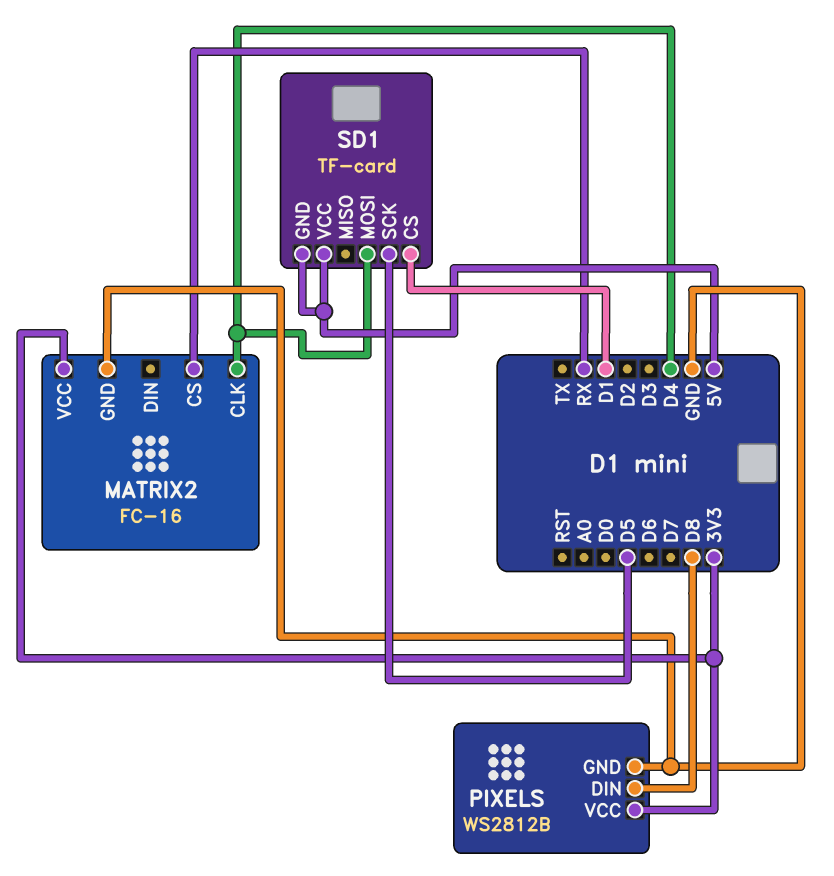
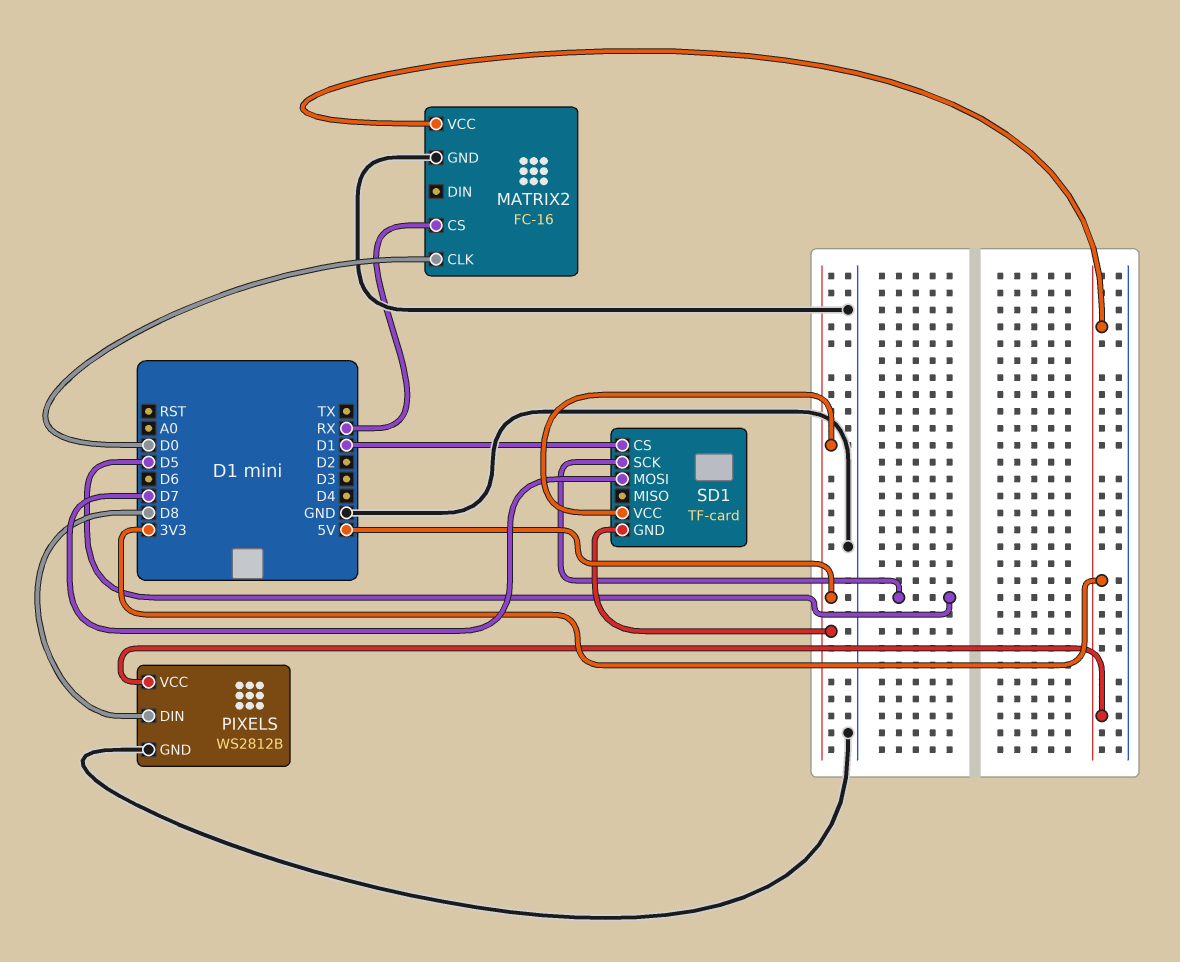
MATRIX2 pin CLK: D4 -> D0
SD1 pin MOSI: D4 -> D7

